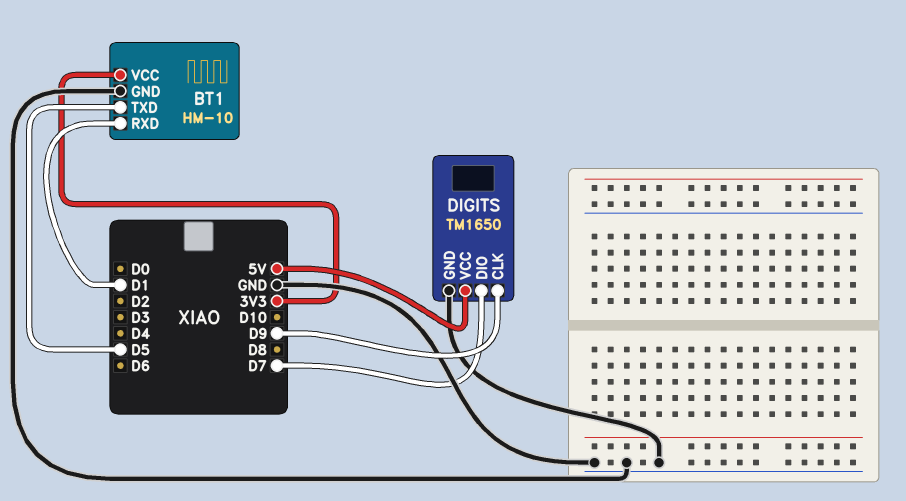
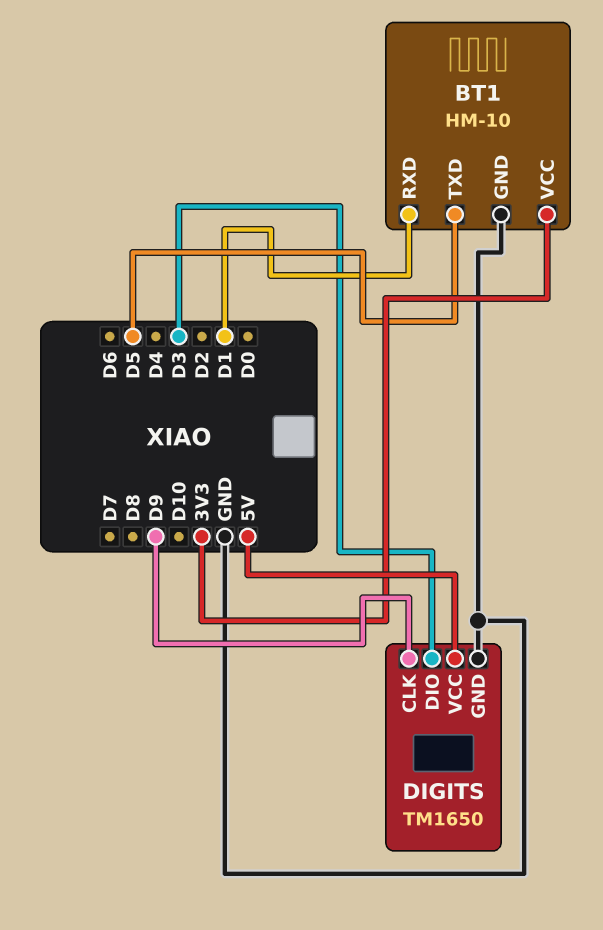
DIGITS pin DIO: D7 -> D3

